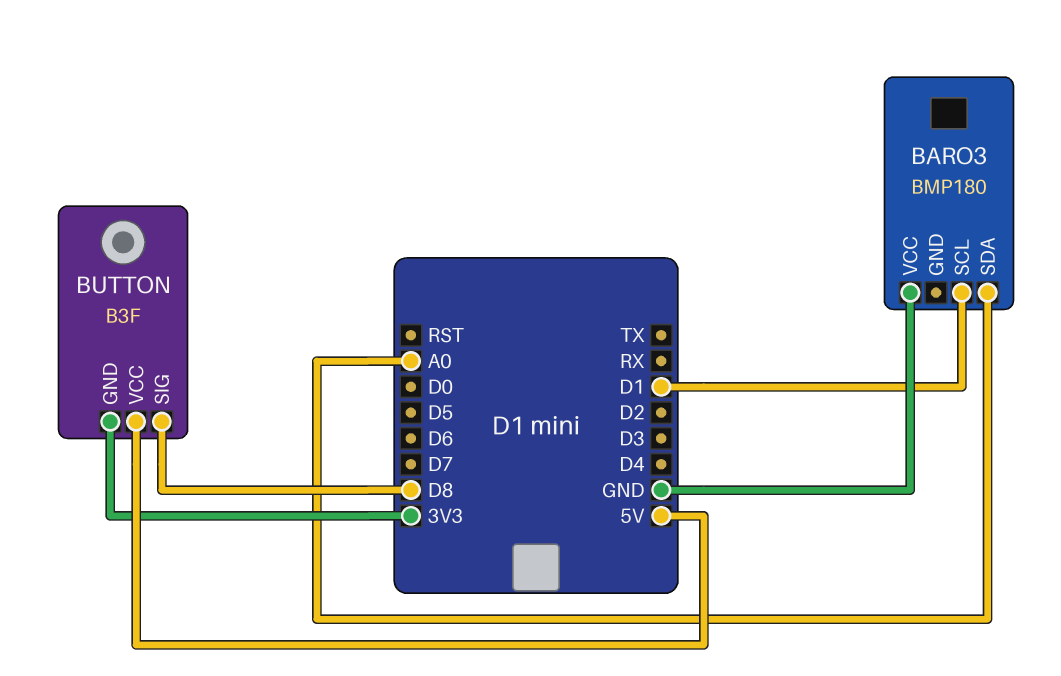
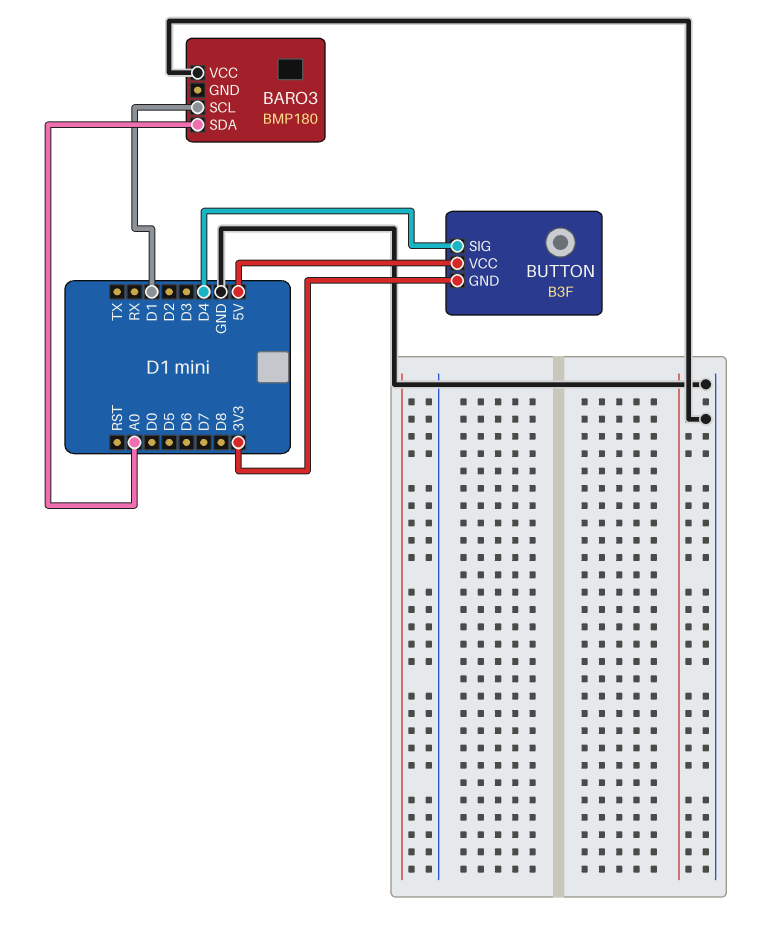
BUTTON pin SIG: D8 -> D4

